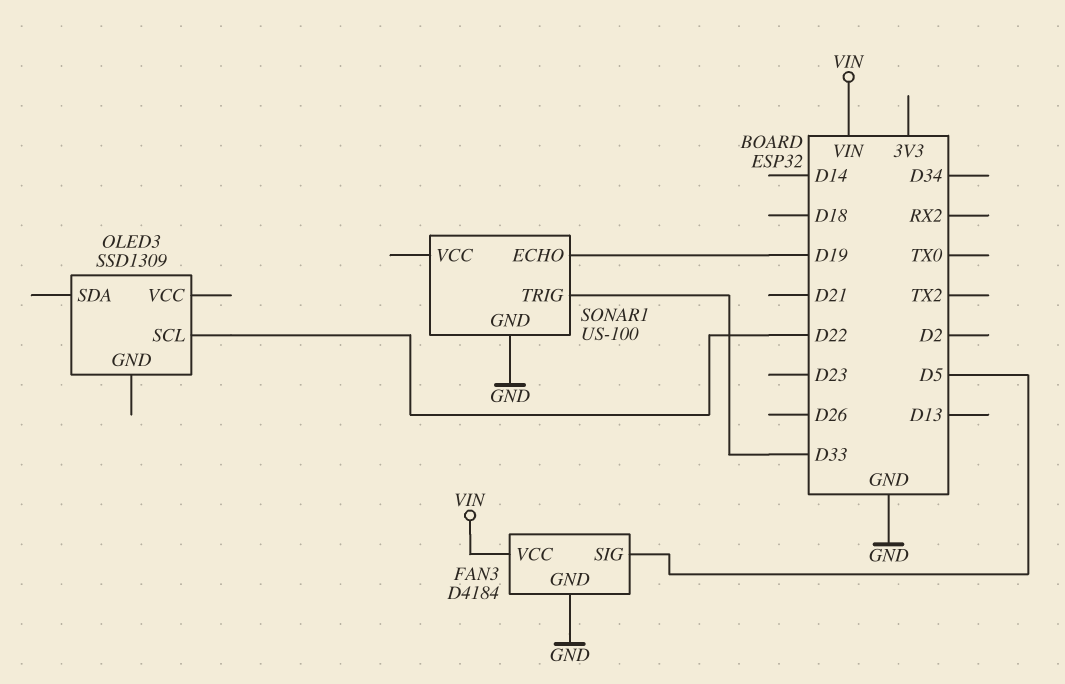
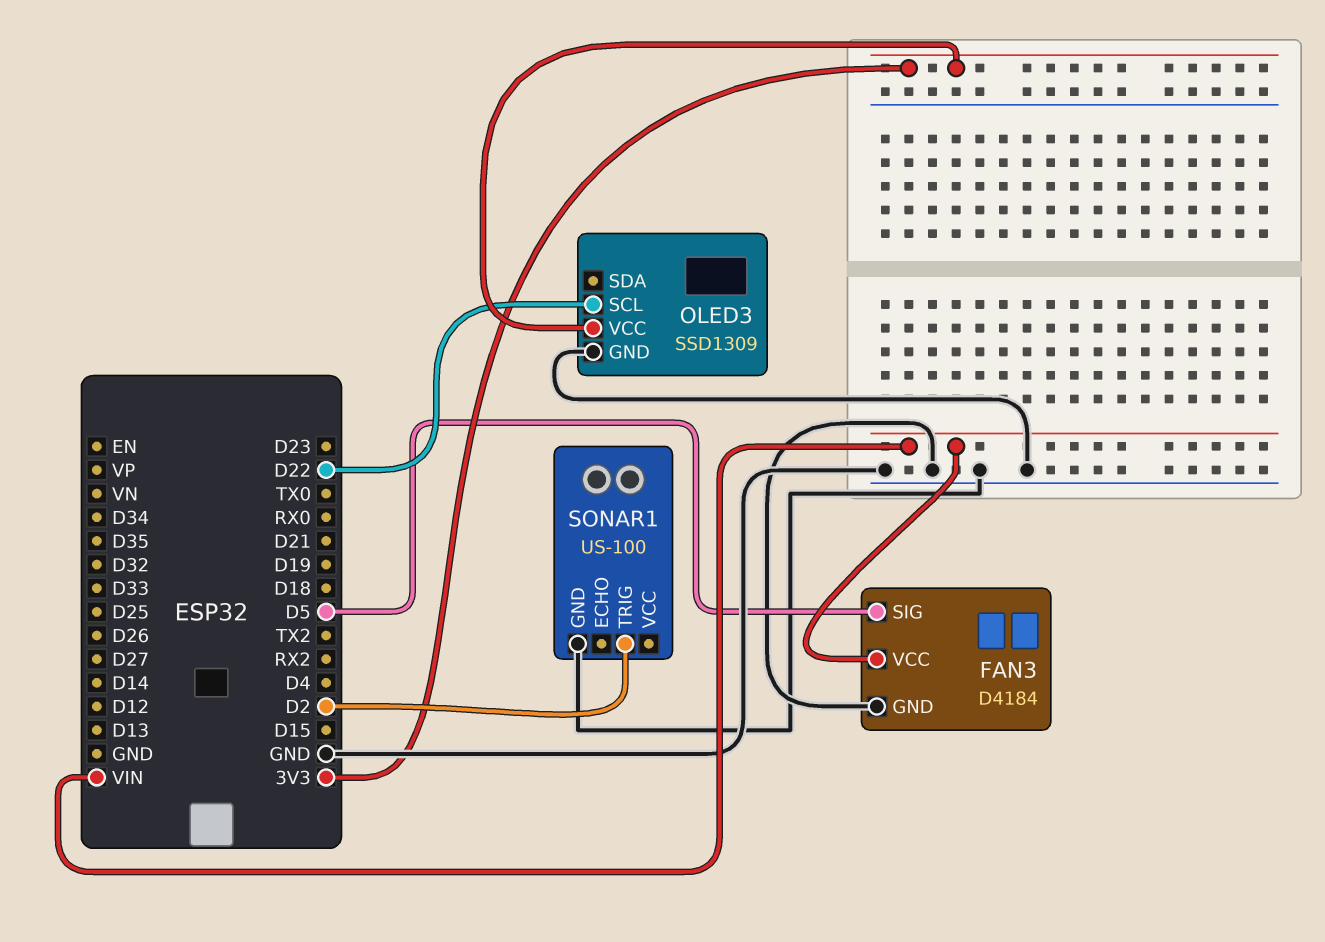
OLED3 pin GND: none -> GND
OLED3 pin VCC: none -> 3V3
SONAR1 pin ECHO: D19 -> none
SONAR1 pin TRIG: D33 -> D2

